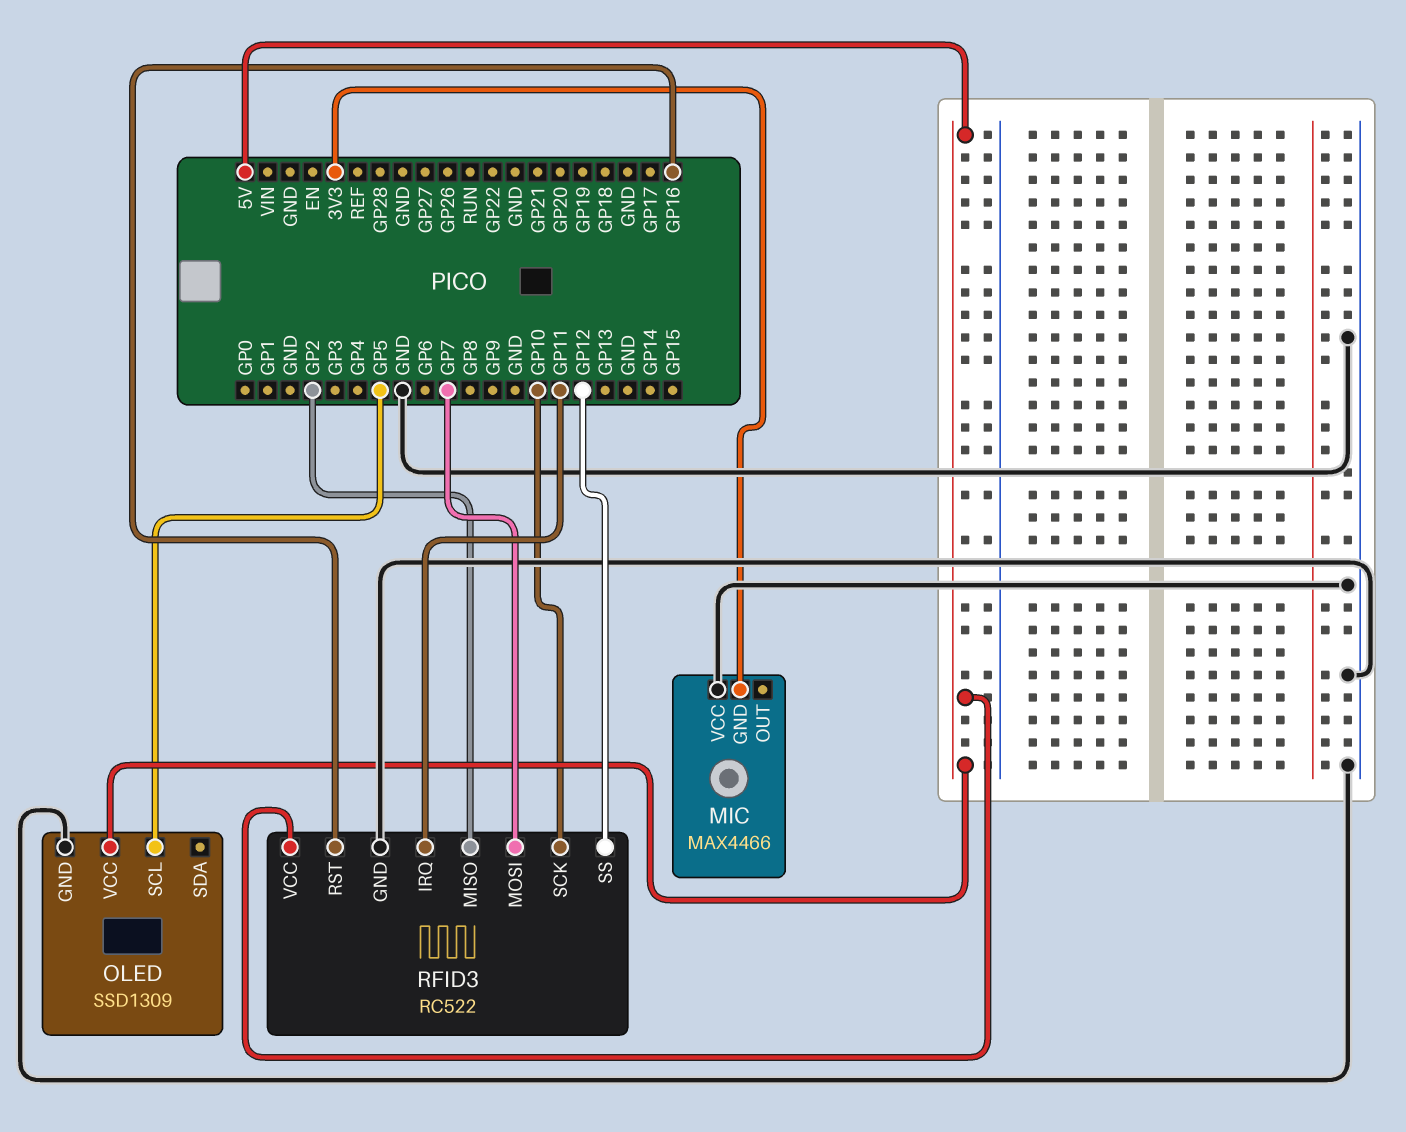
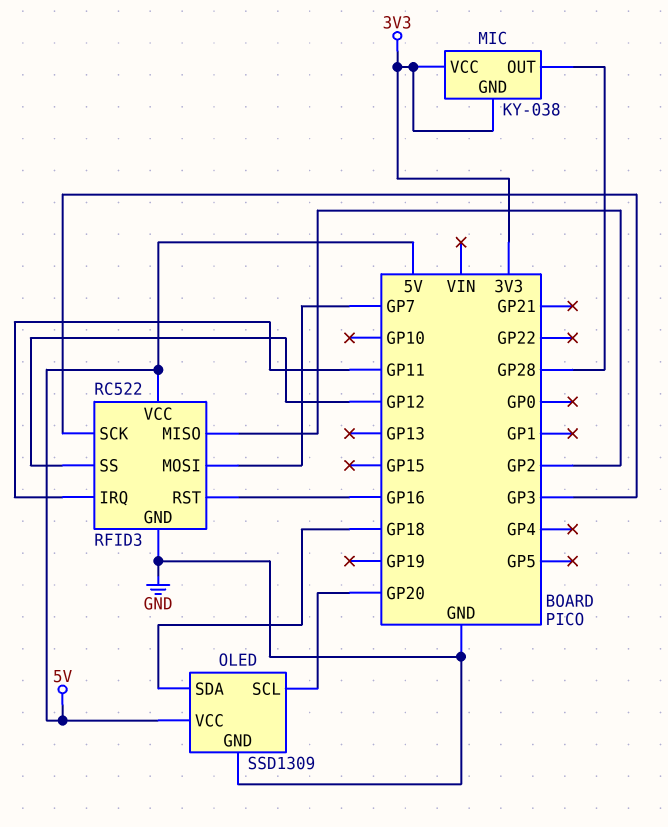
MIC: MAX4466 -> KY-038
MIC pin OUT: none -> GP28
MIC pin VCC: GND -> 3V3
OLED pin SCL: GP5 -> GP20
OLED pin SDA: none -> GP18
RFID3 pin SCK: GP10 -> GP3

